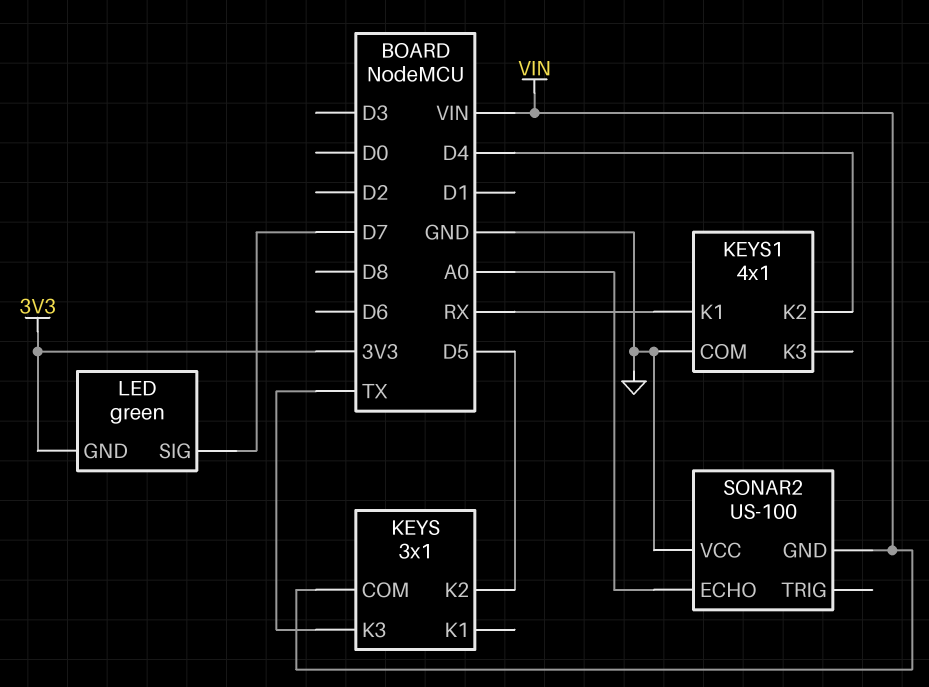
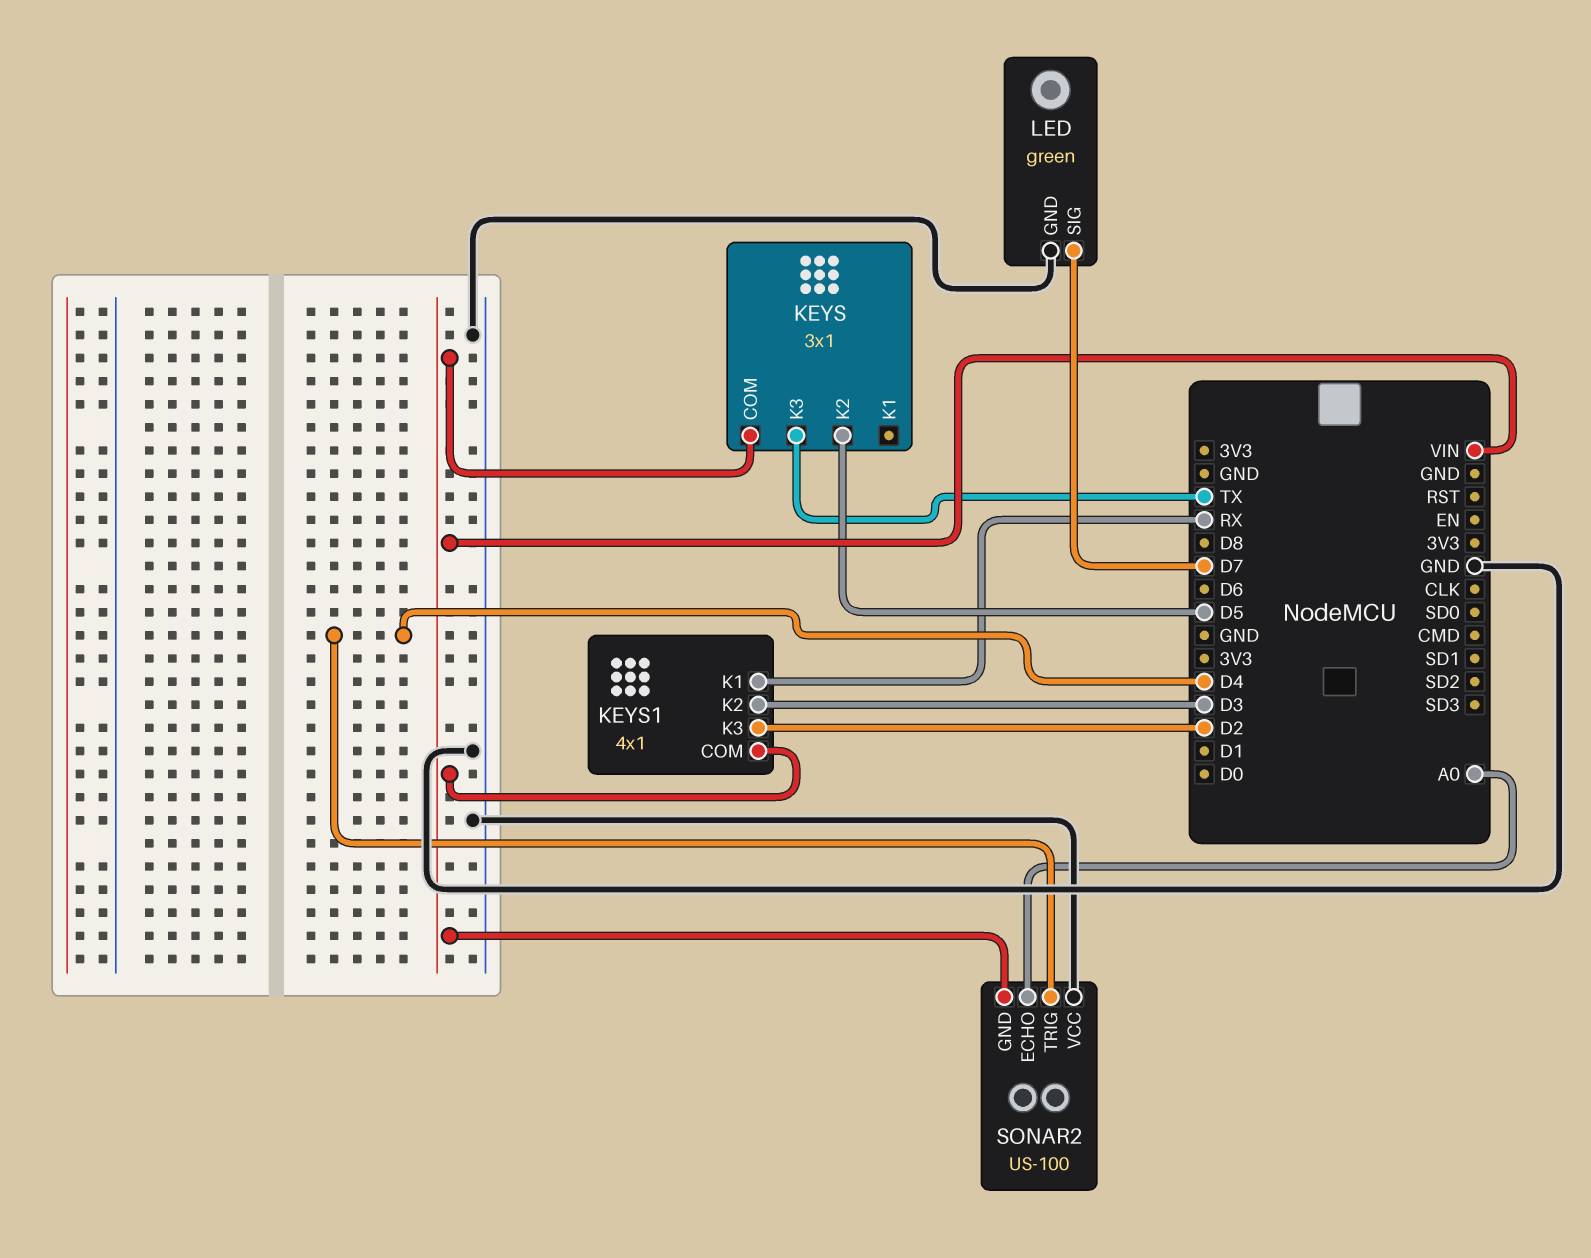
KEYS1 pin COM: GND -> VIN
KEYS1 pin K2: D4 -> D3
KEYS1 pin K3: none -> D2
LED pin GND: 3V3 -> GND
SONAR2 pin TRIG: none -> D4

